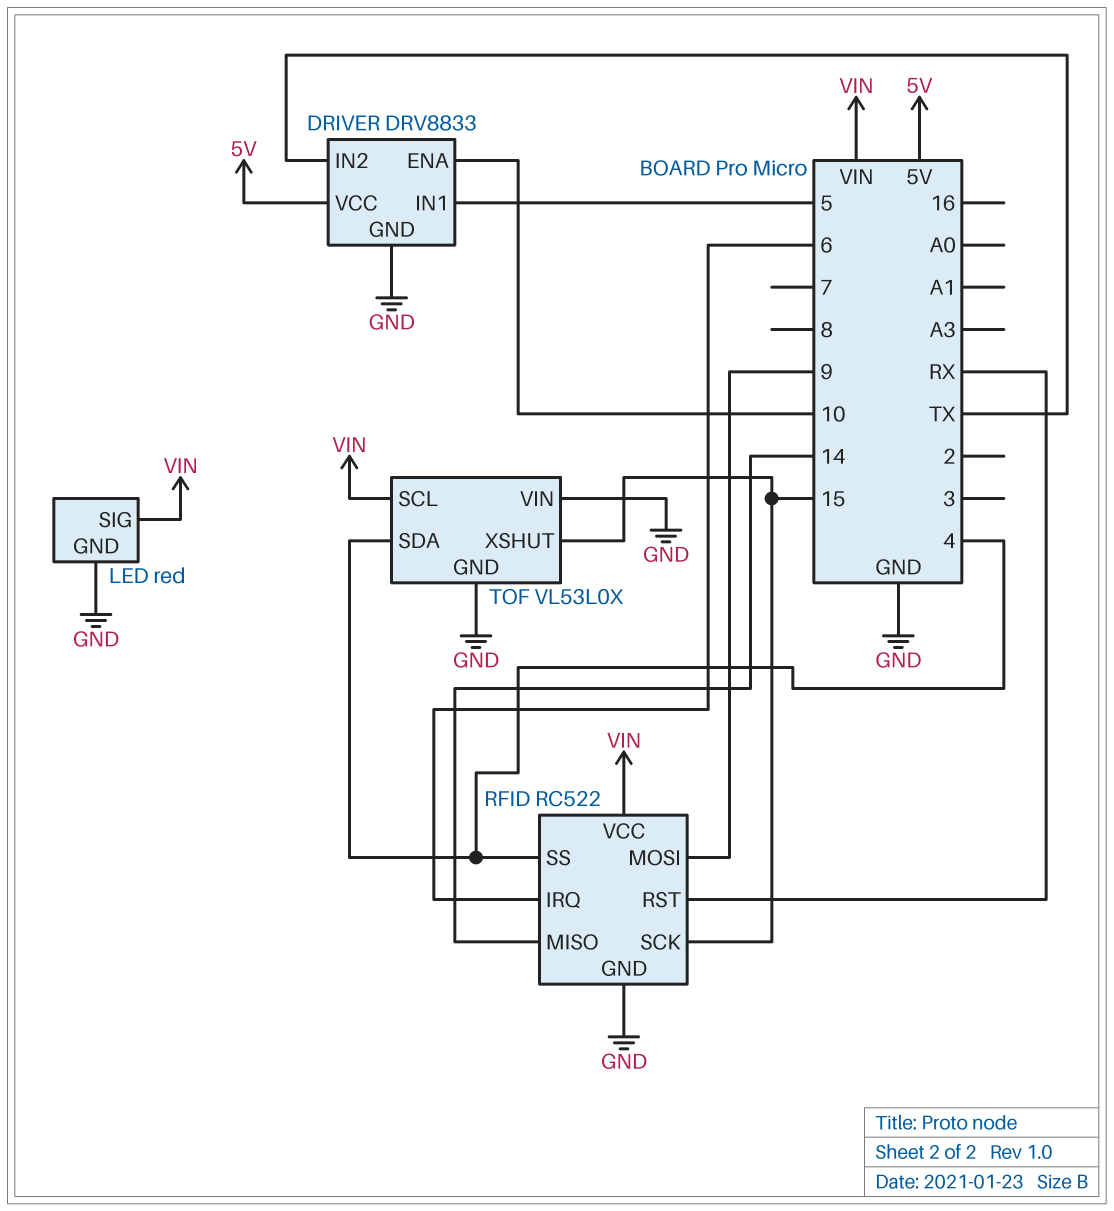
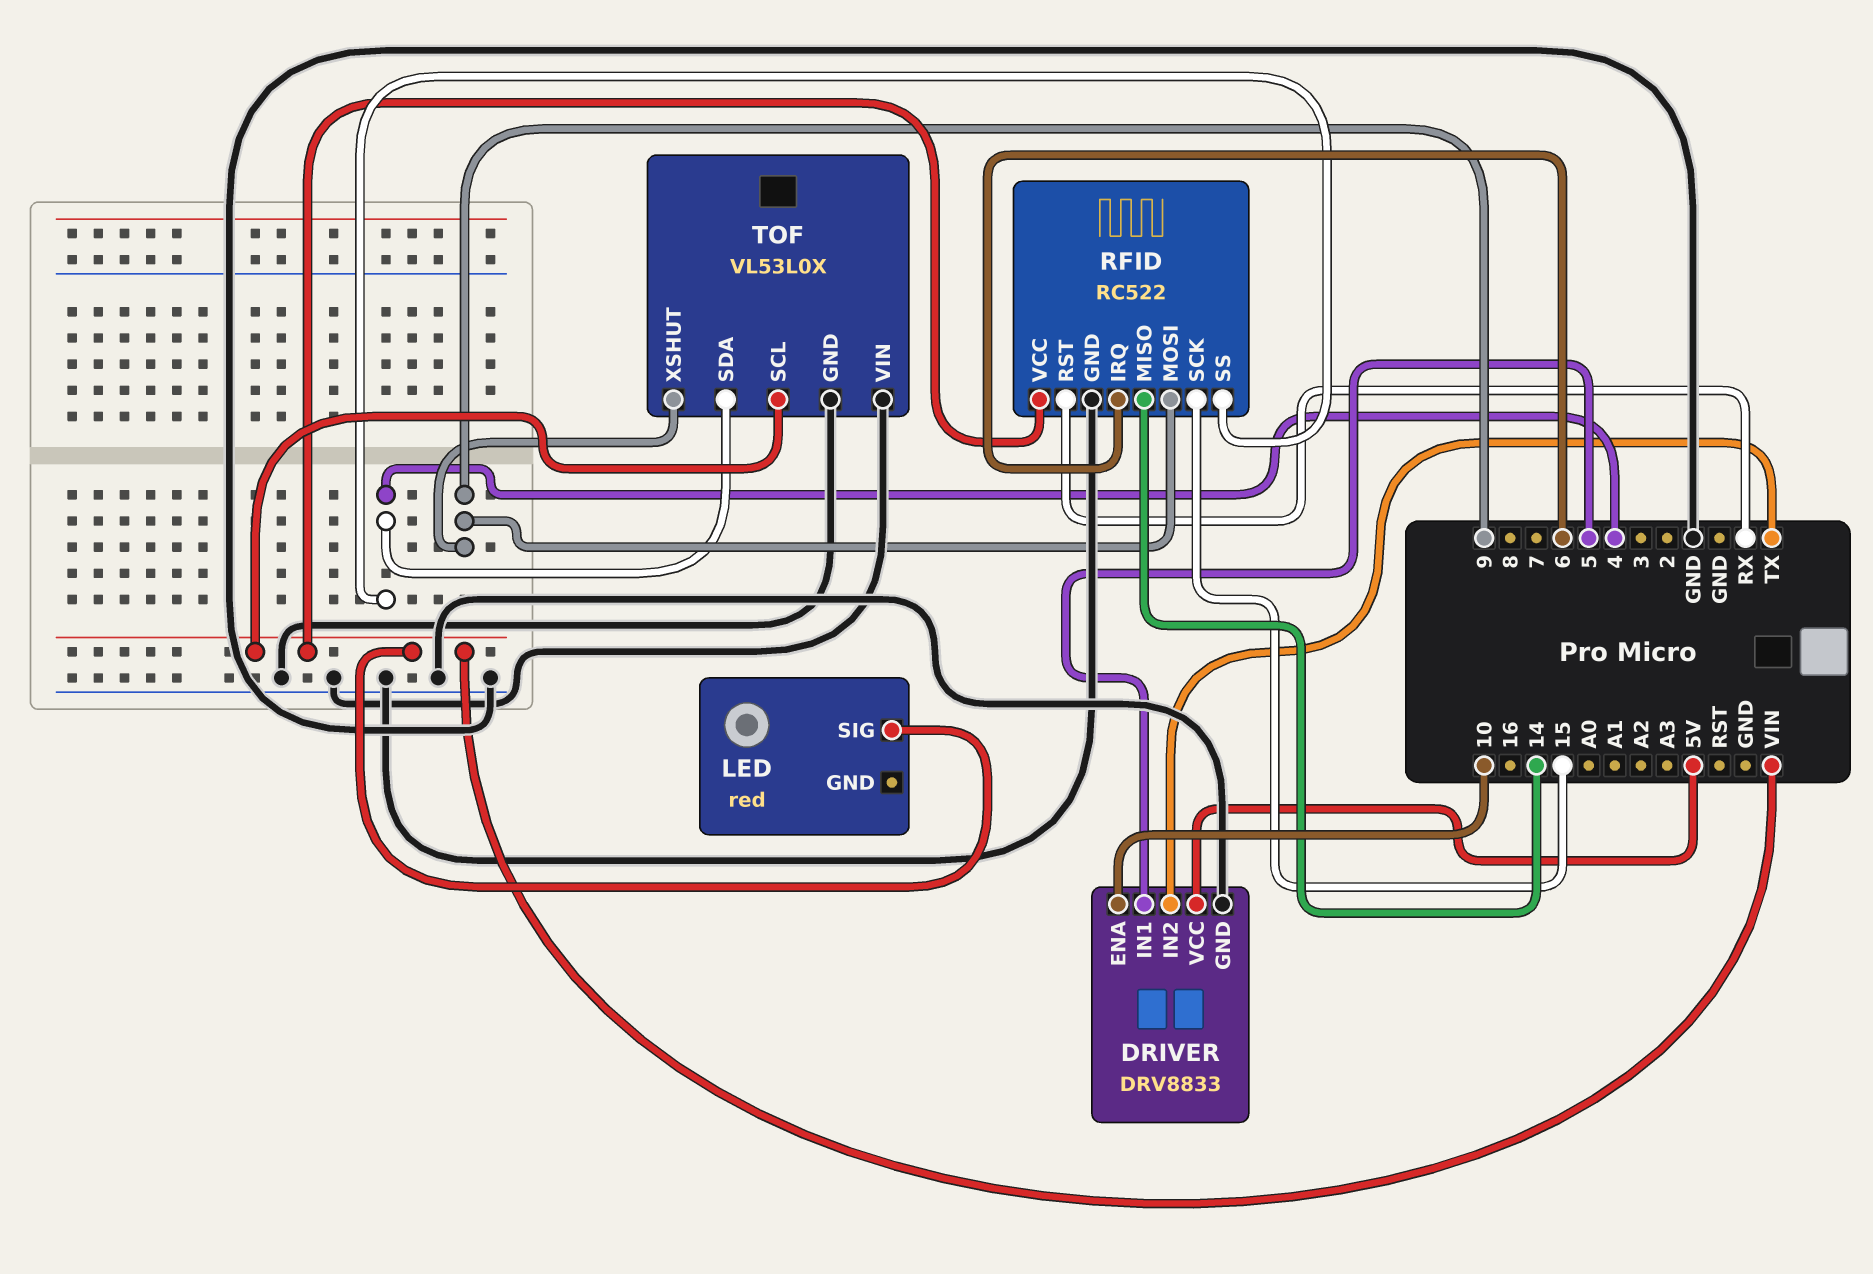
LED pin GND: GND -> none
TOF pin XSHUT: 15 -> 9

